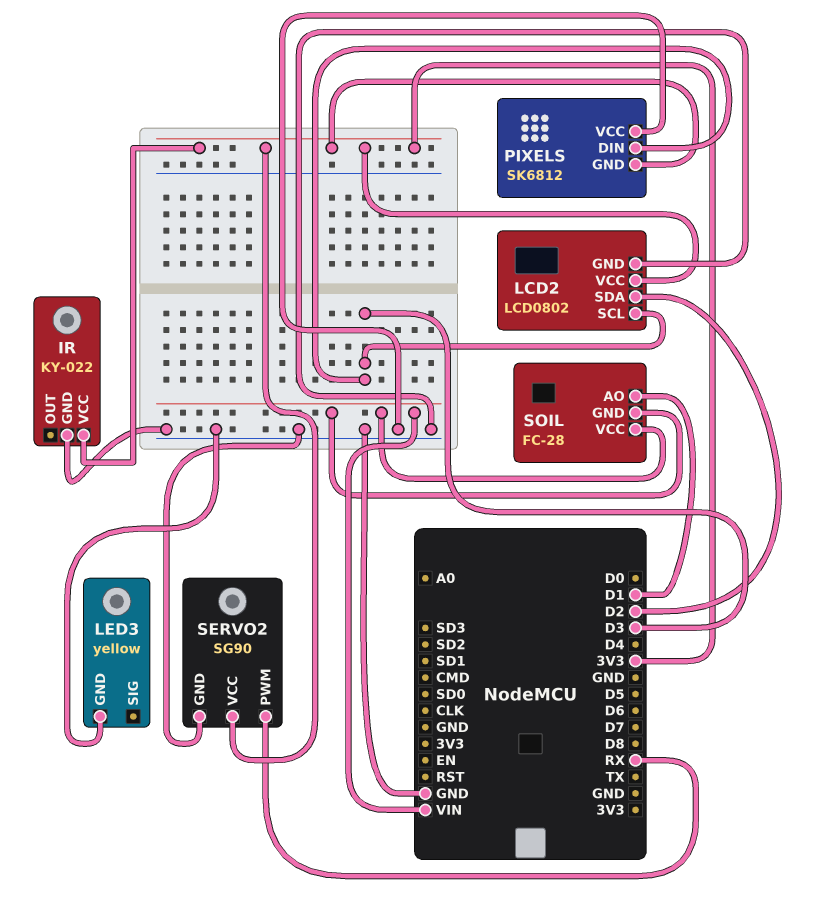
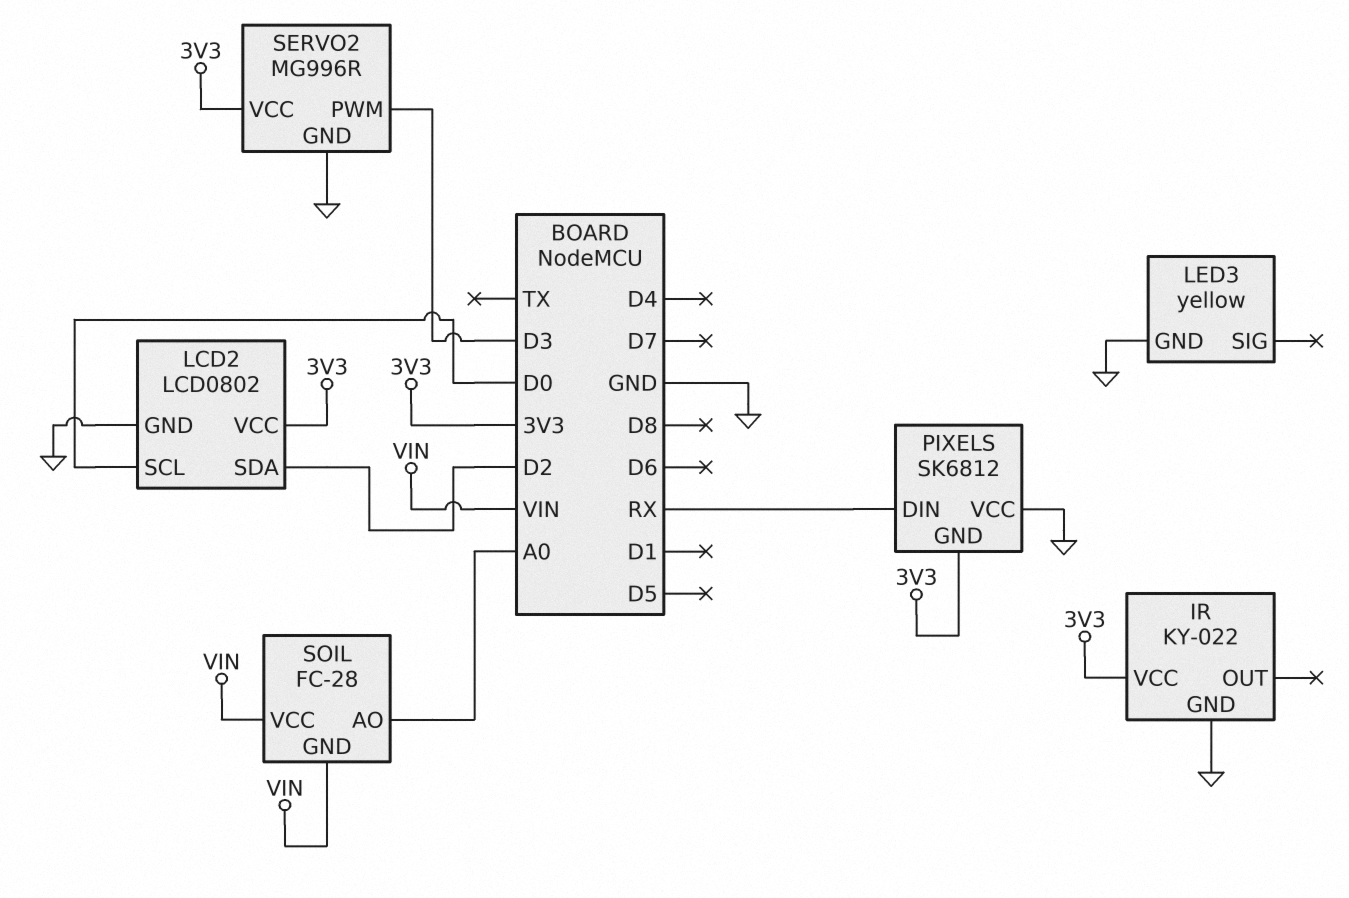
LCD2 pin SCL: D3 -> D0
PIXELS pin DIN: D3 -> RX
SERVO2: SG90 -> MG996R
SERVO2 pin PWM: RX -> D3
SOIL pin AO: D1 -> A0

